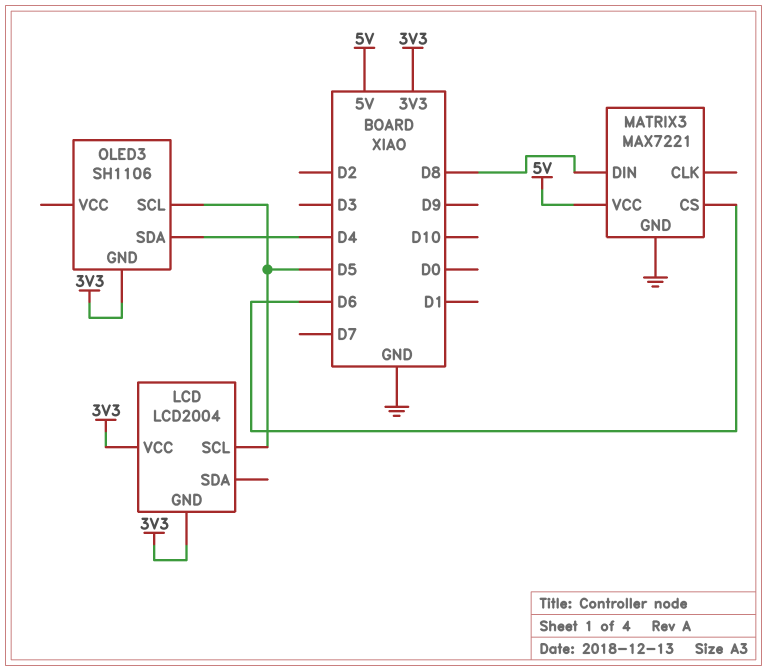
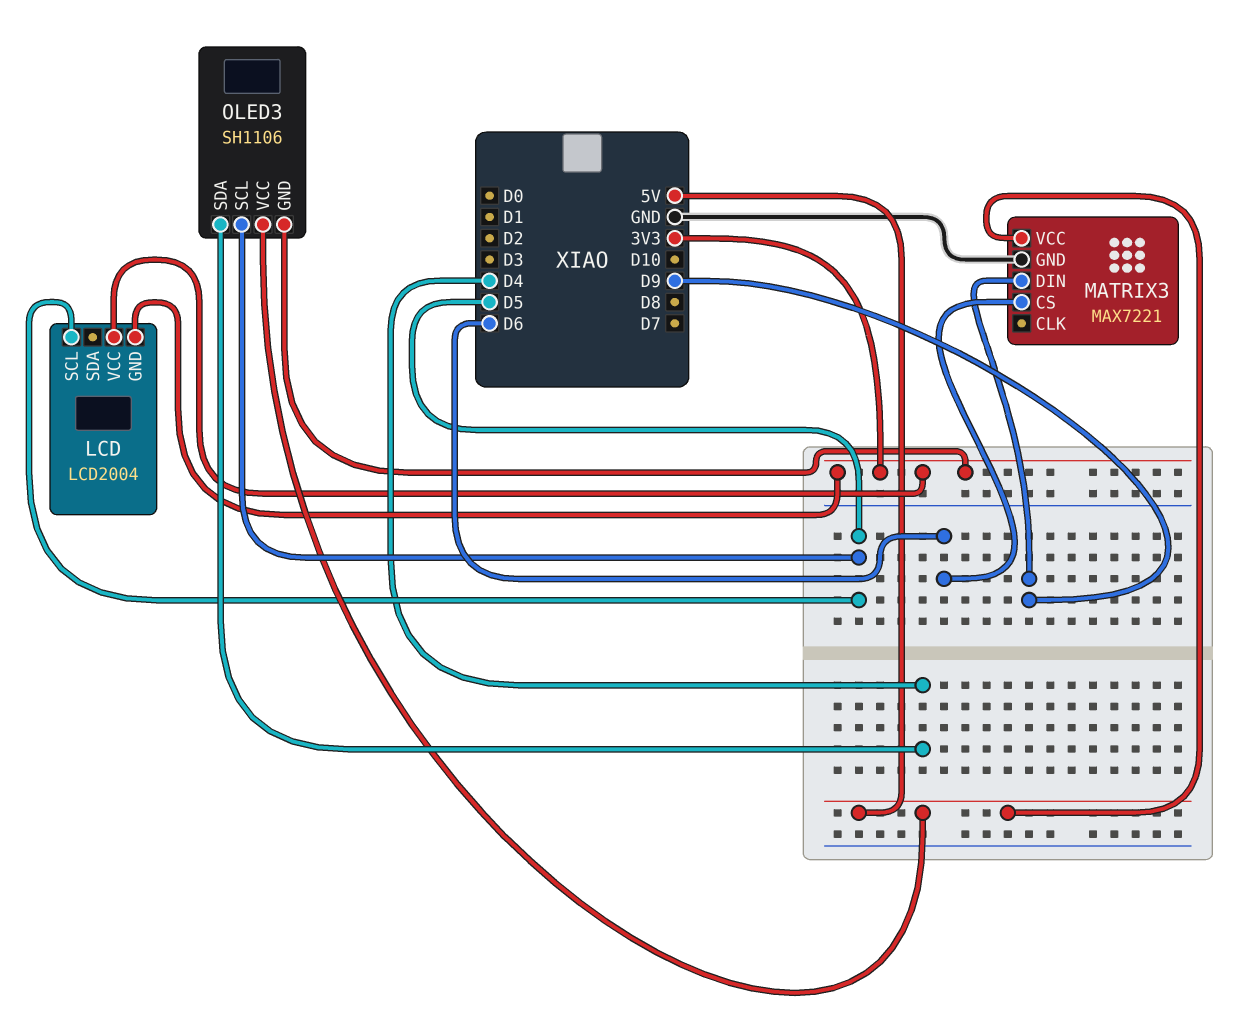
MATRIX3 pin DIN: D8 -> D9
OLED3 pin VCC: none -> 5V

